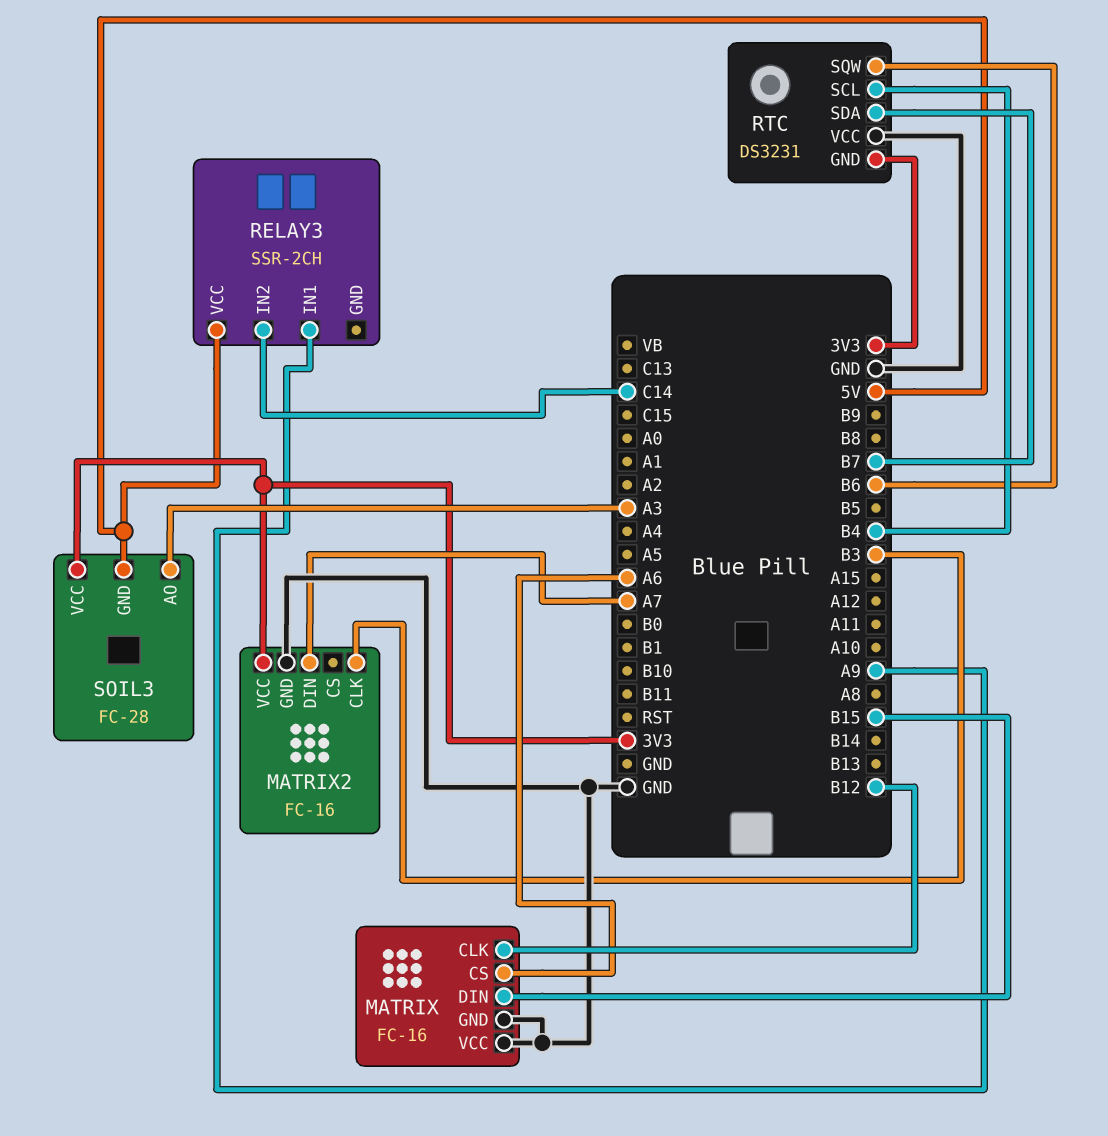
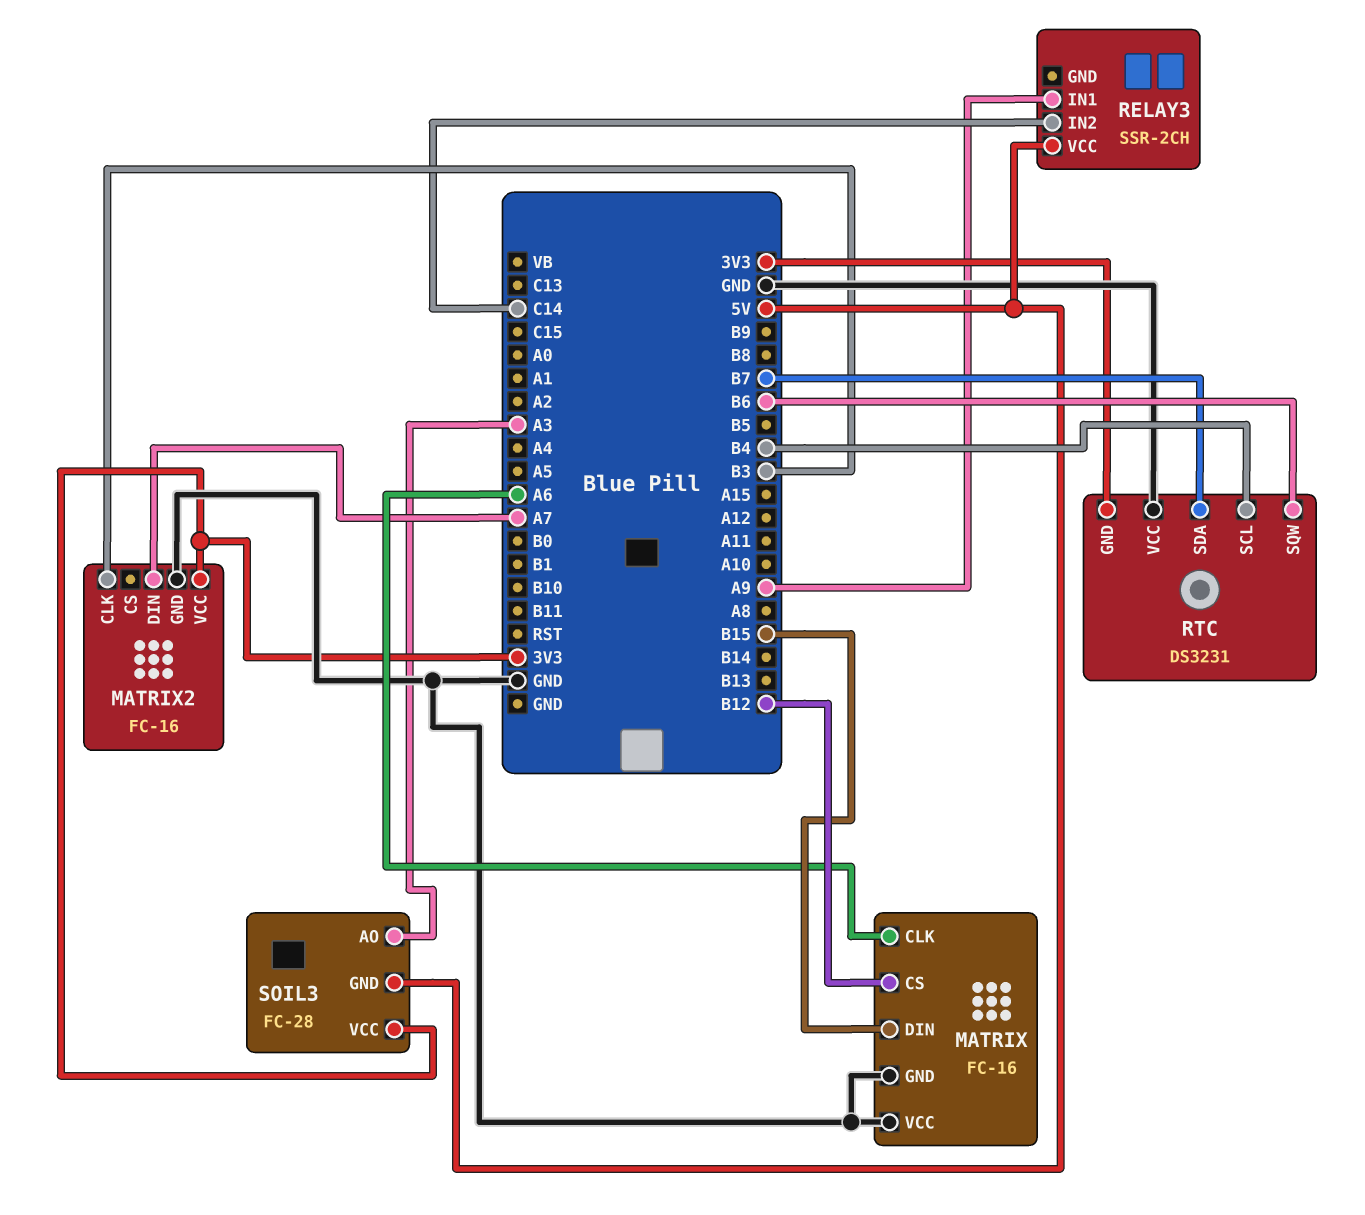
MATRIX pin CLK: B12 -> A6
MATRIX pin CS: A6 -> B12

